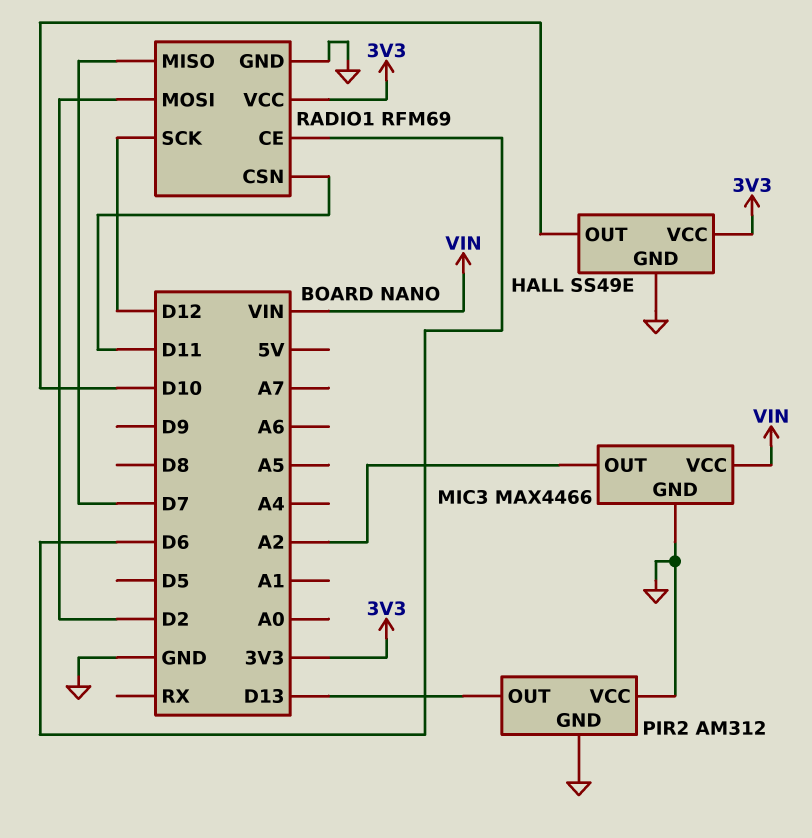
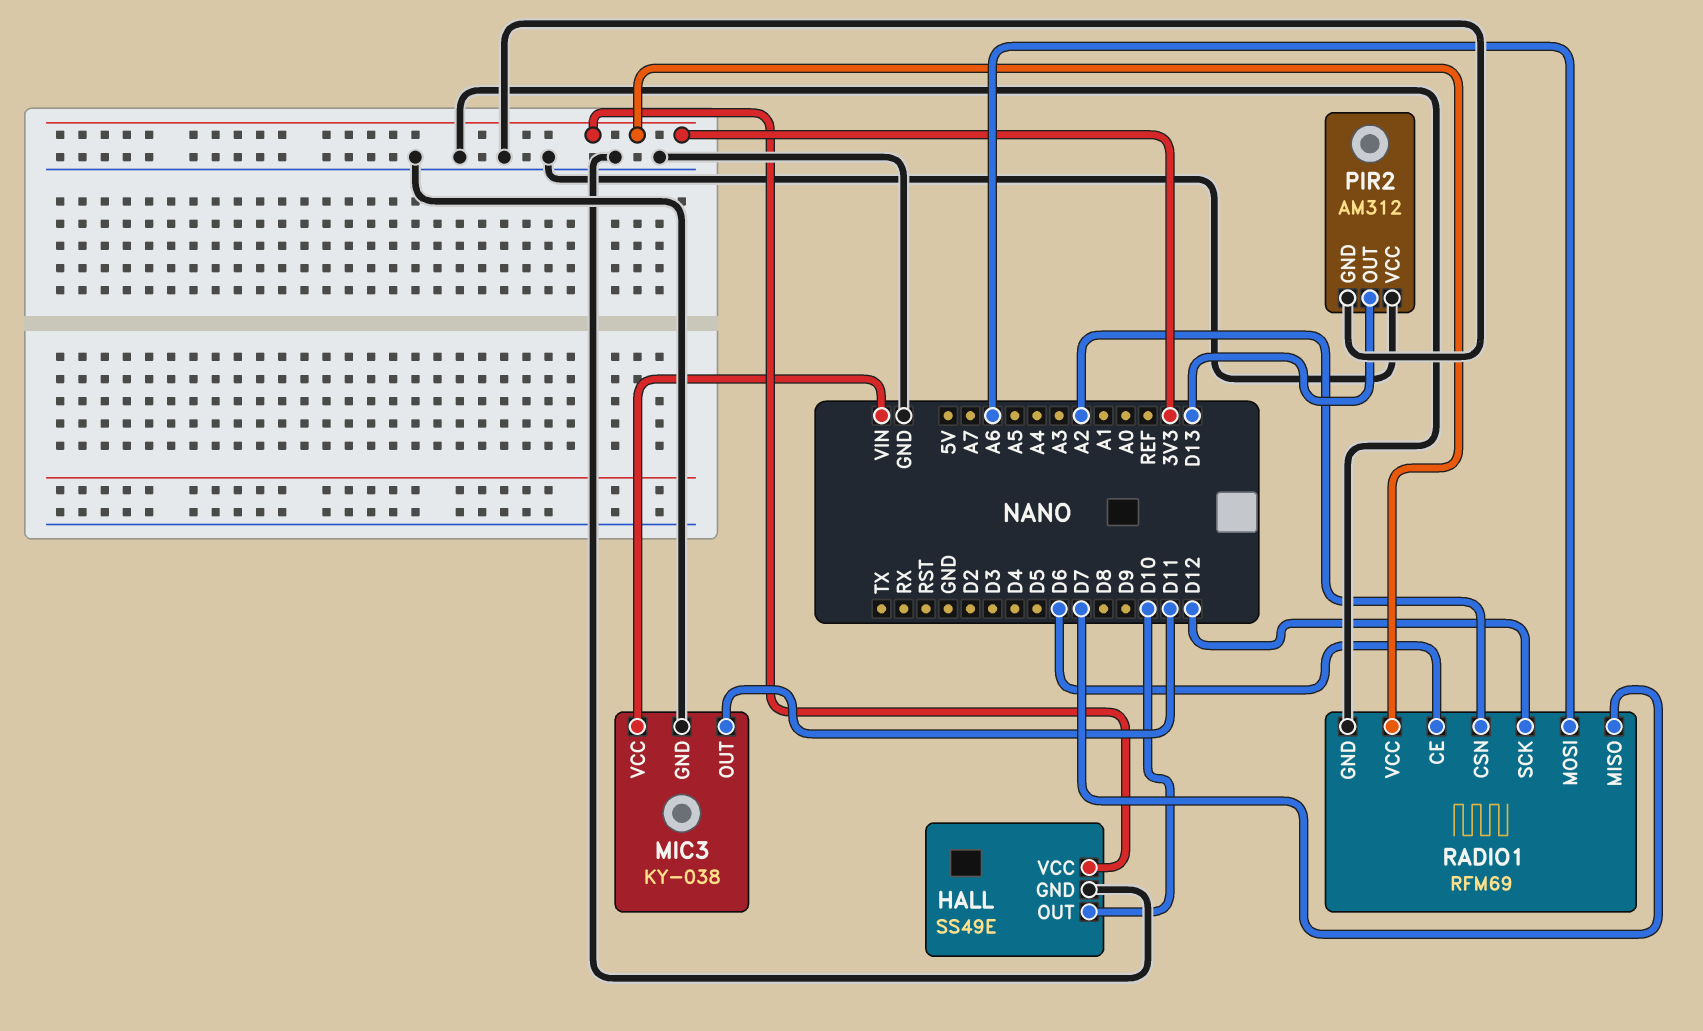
MIC3: MAX4466 -> KY-038
MIC3 pin OUT: A2 -> D11
RADIO1 pin CSN: D11 -> A2
RADIO1 pin MOSI: D2 -> A6

